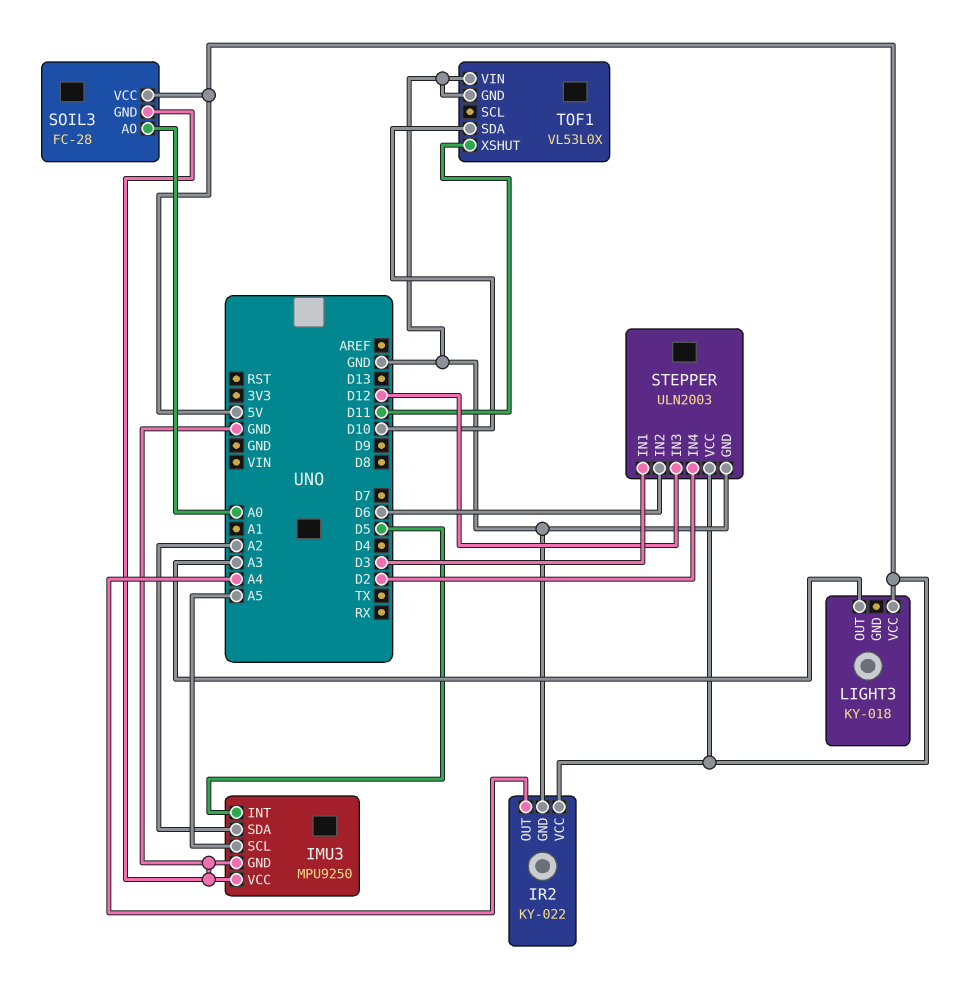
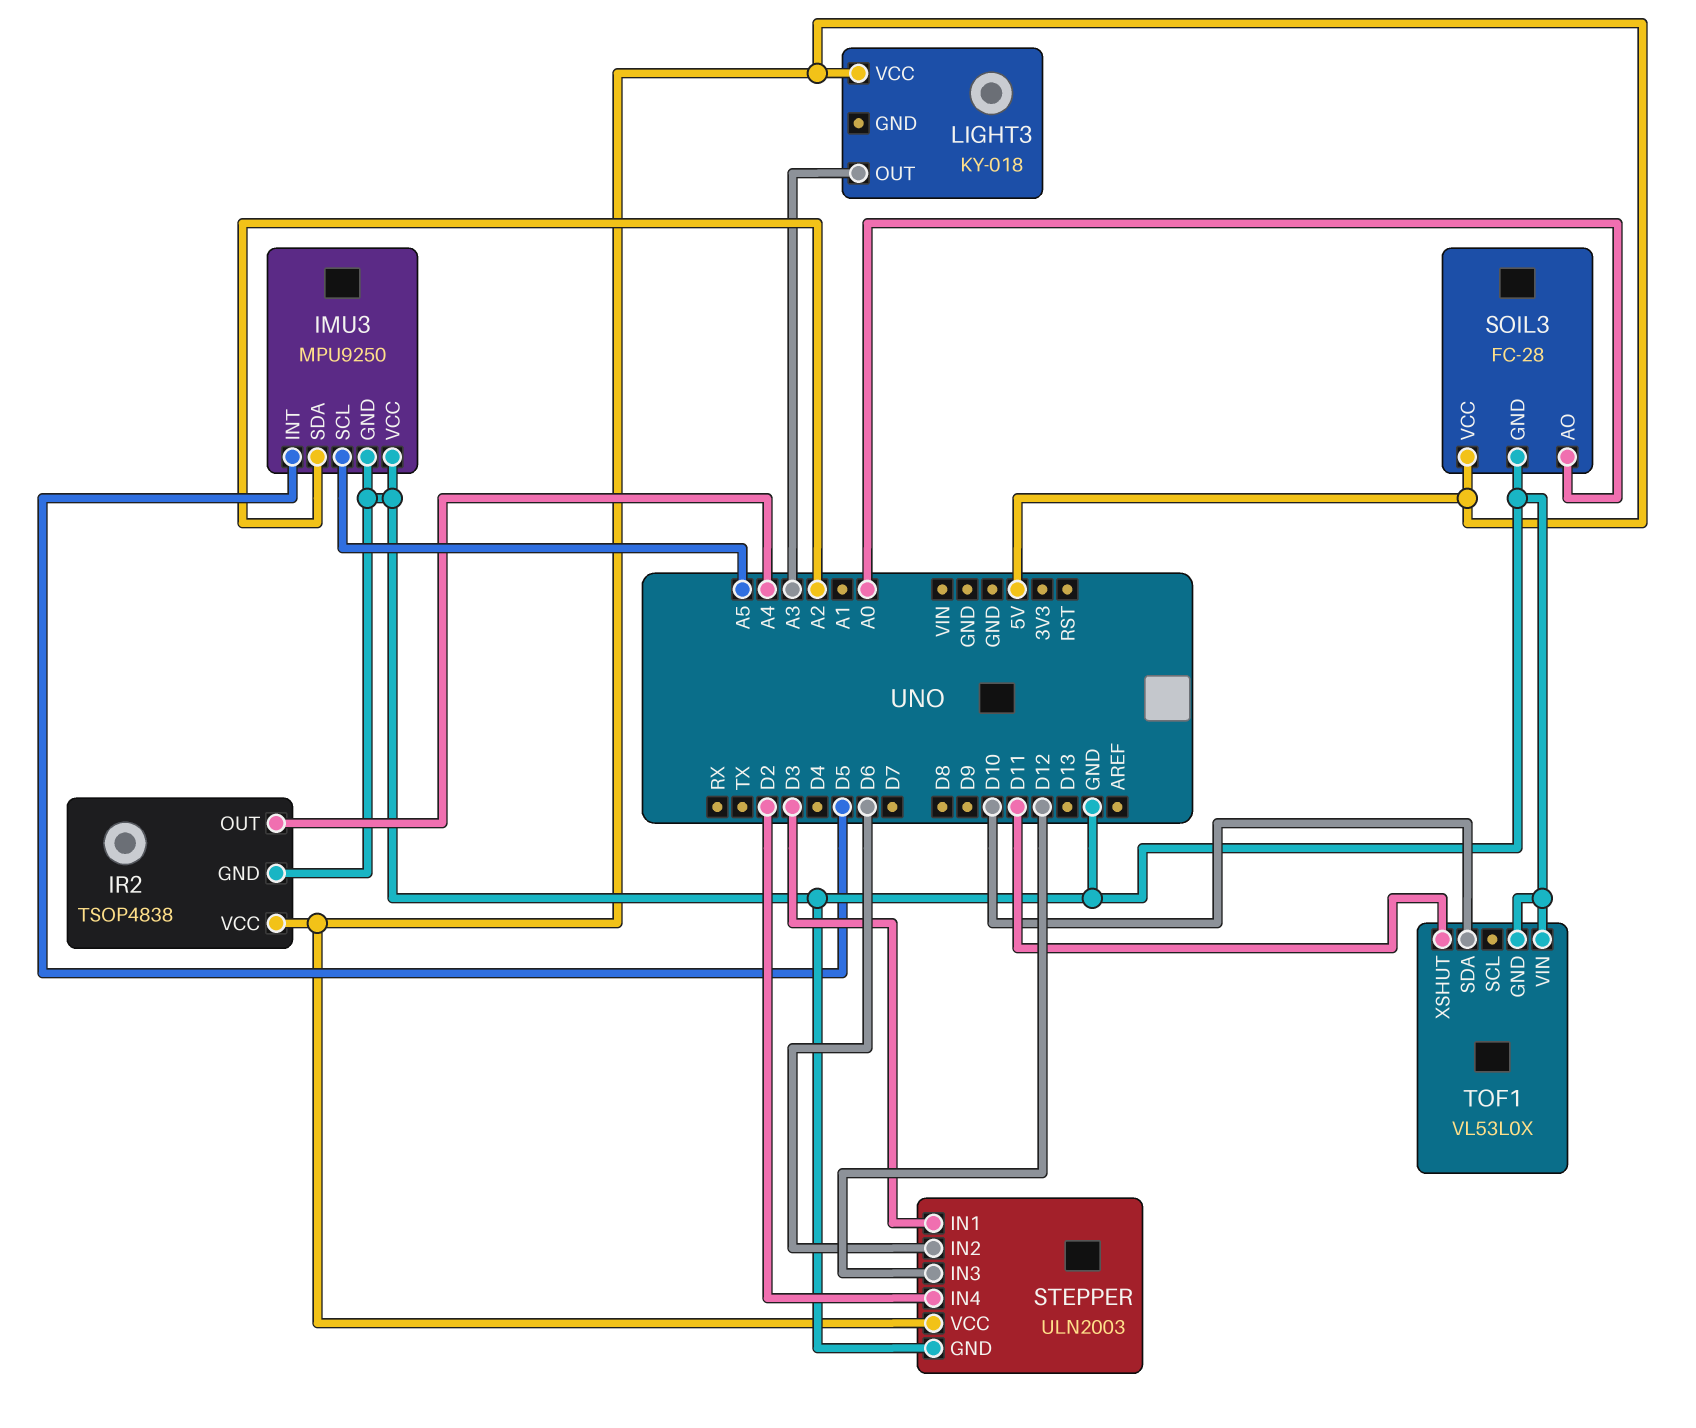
IR2: KY-022 -> TSOP4838

